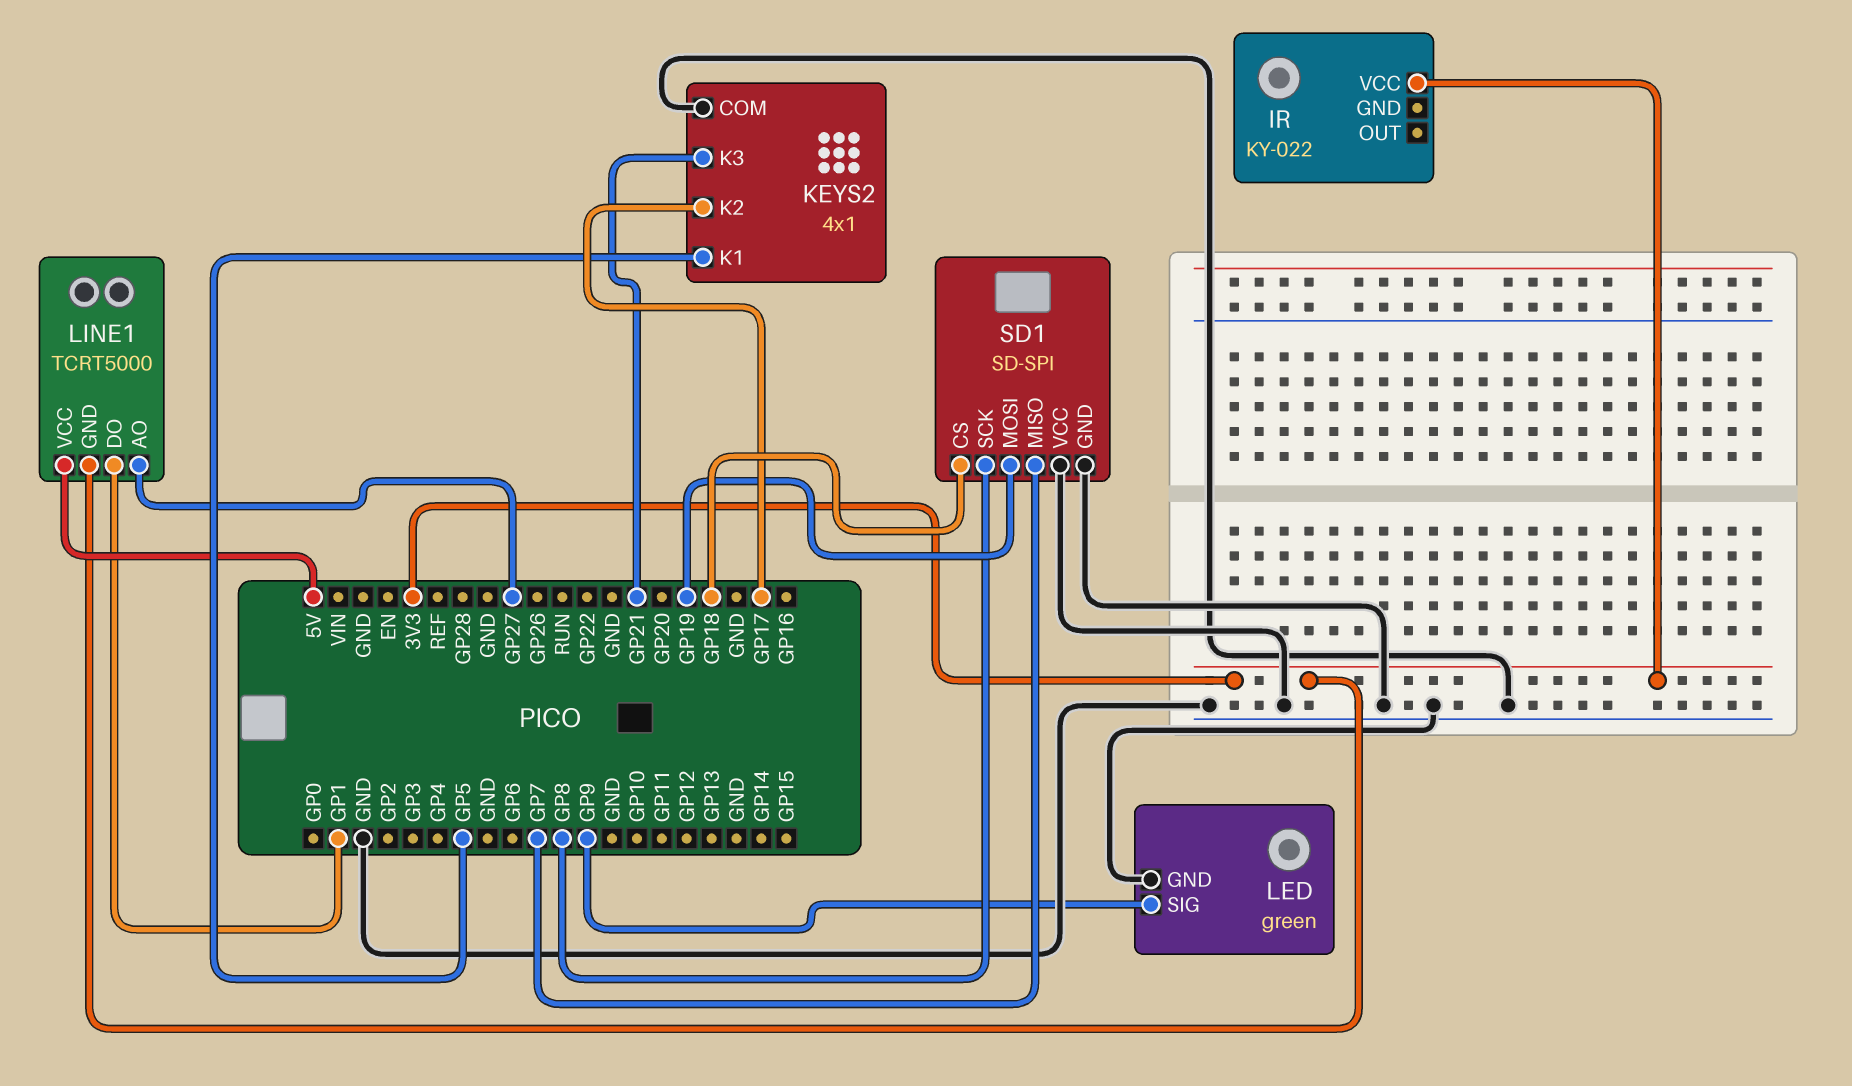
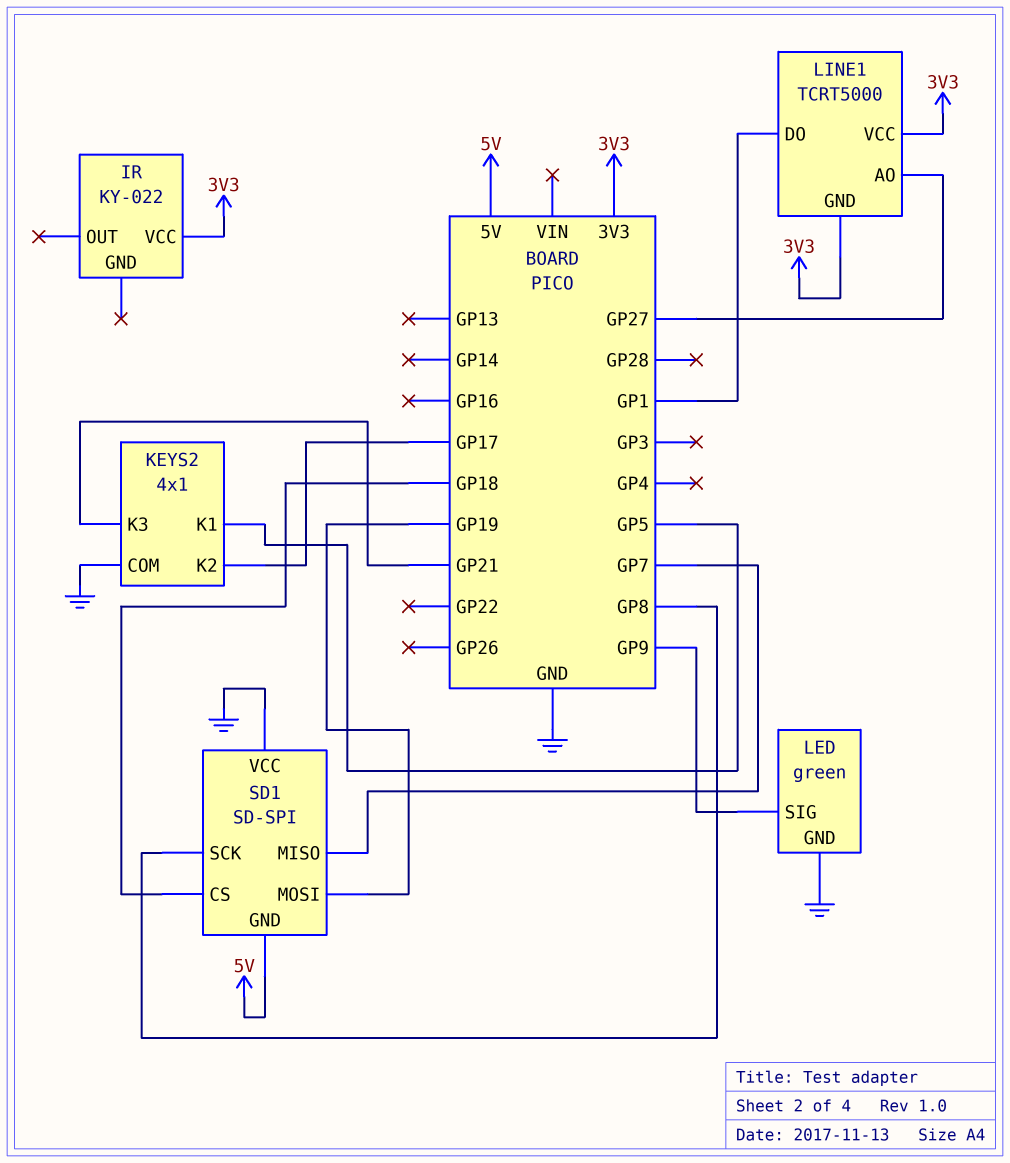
LINE1 pin VCC: 5V -> 3V3
SD1 pin GND: GND -> 5V

